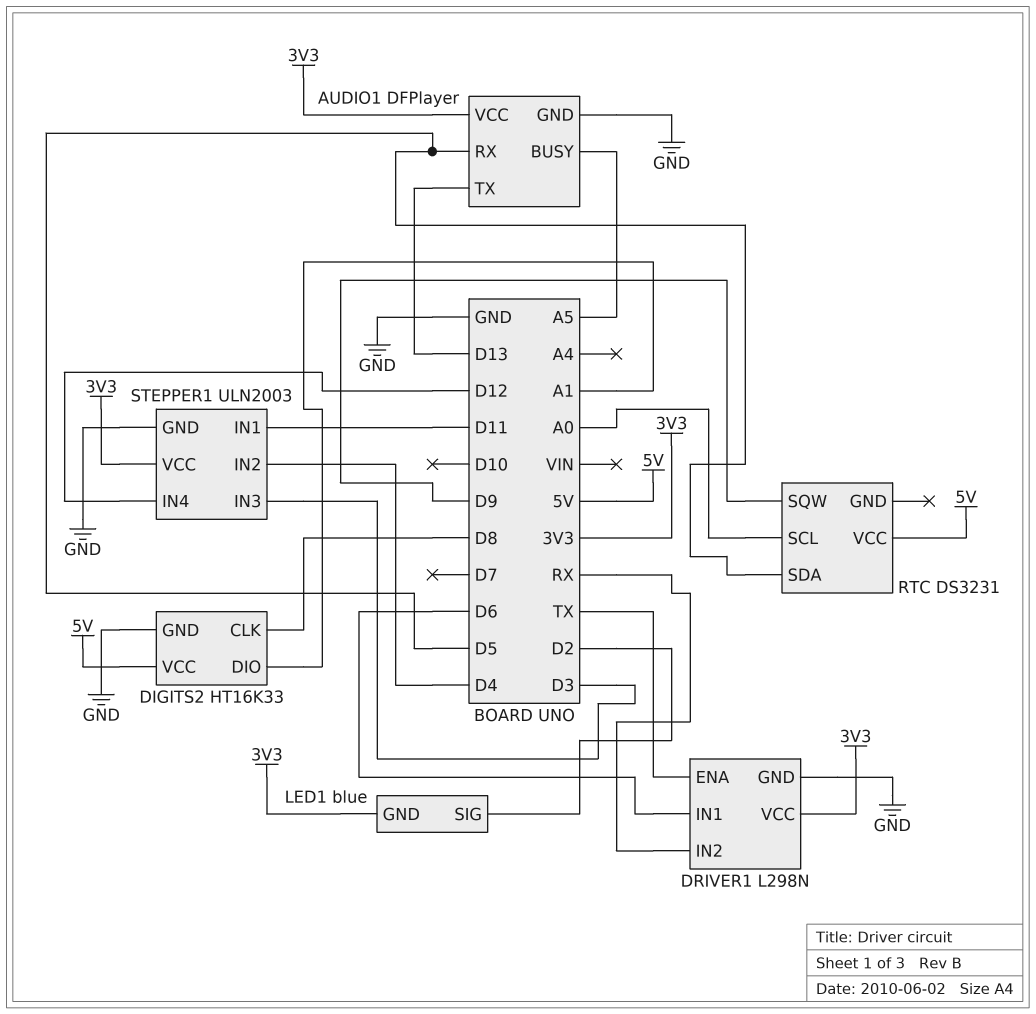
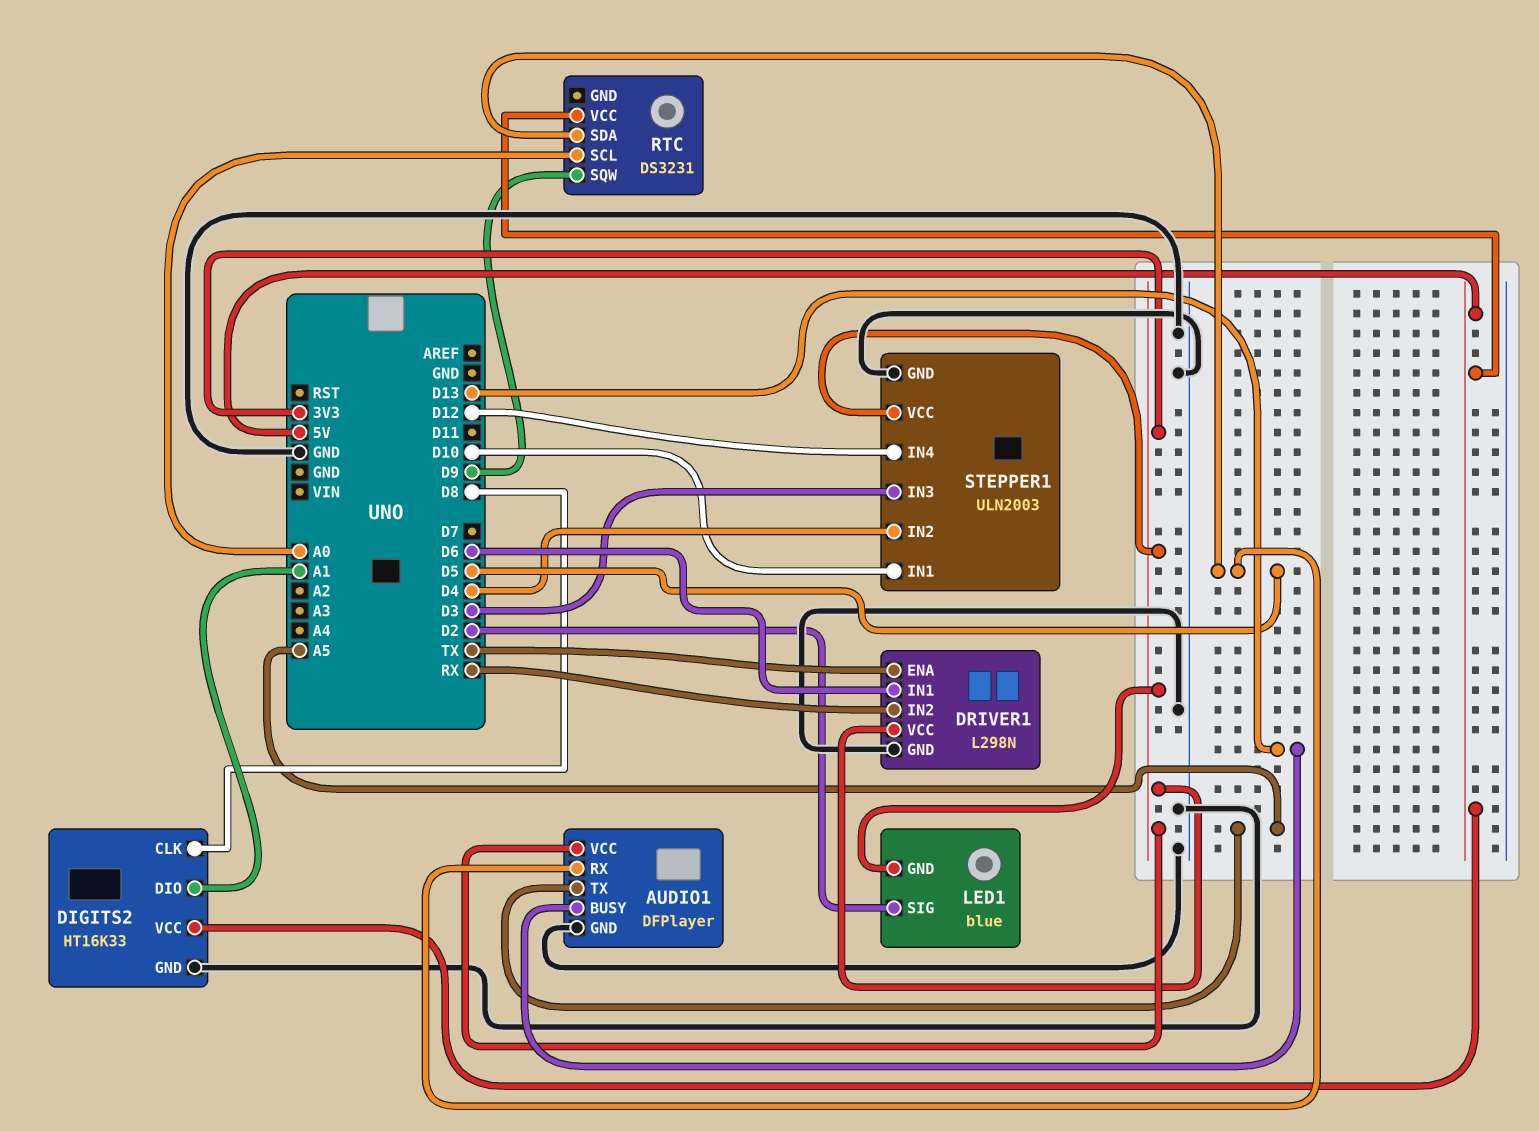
AUDIO1 pin BUSY: A5 -> D13
AUDIO1 pin TX: D13 -> A5
STEPPER1 pin IN1: D11 -> D10

